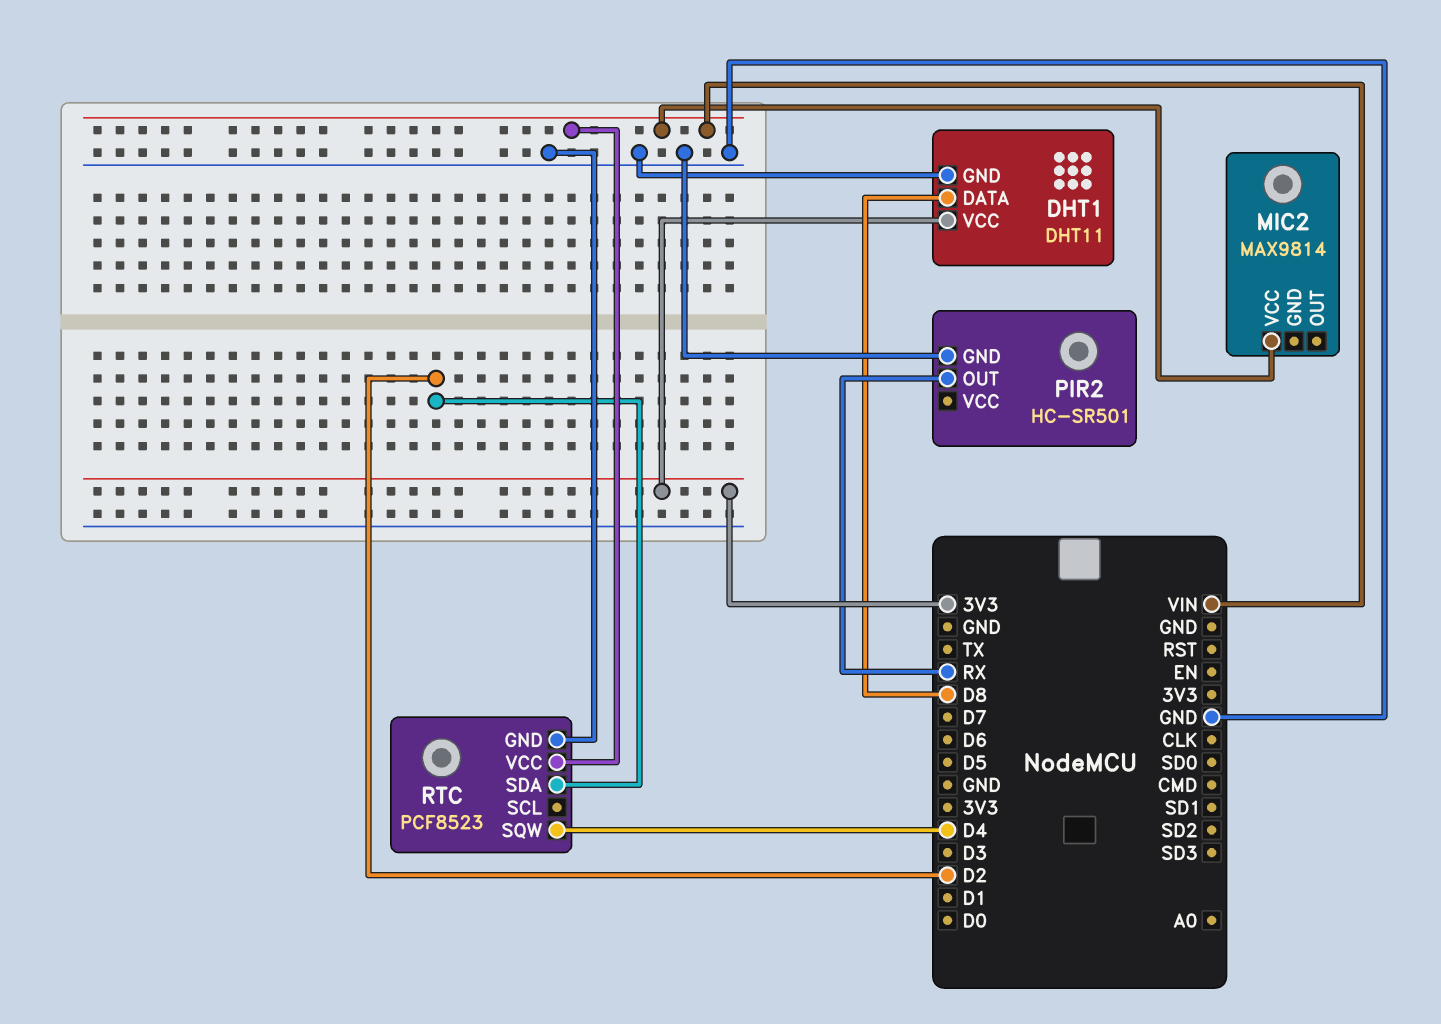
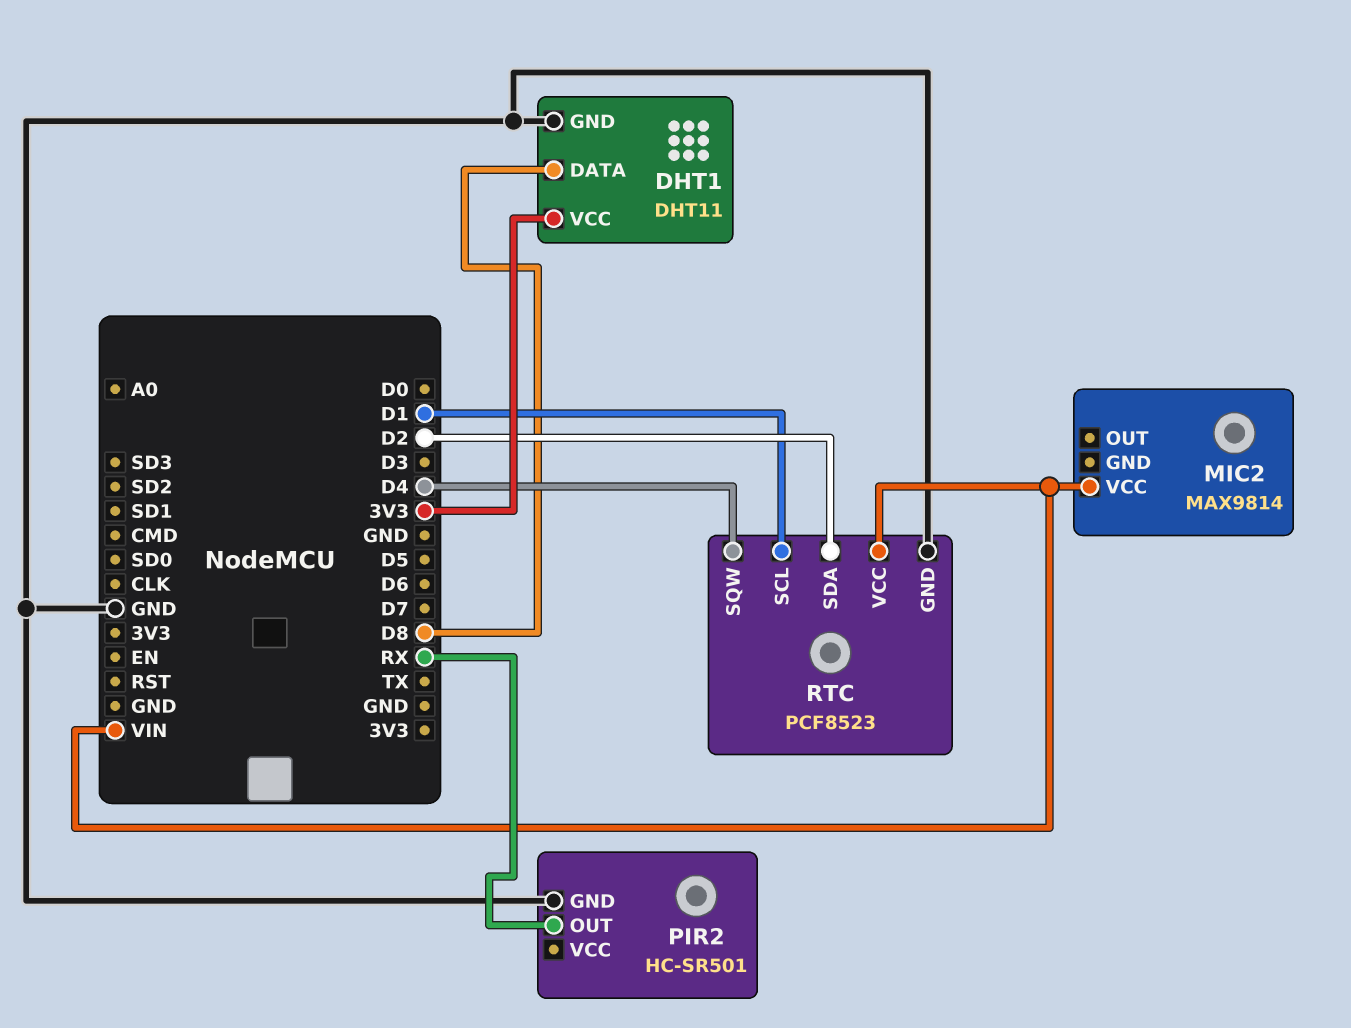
RTC pin SCL: none -> D1

